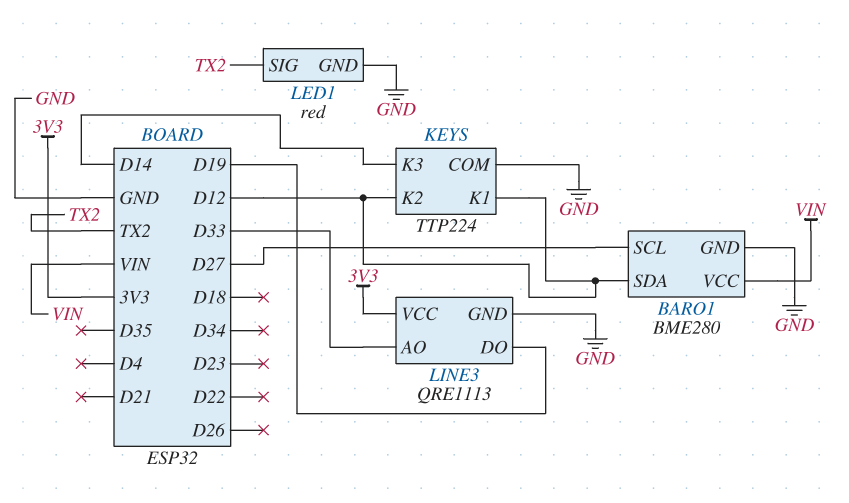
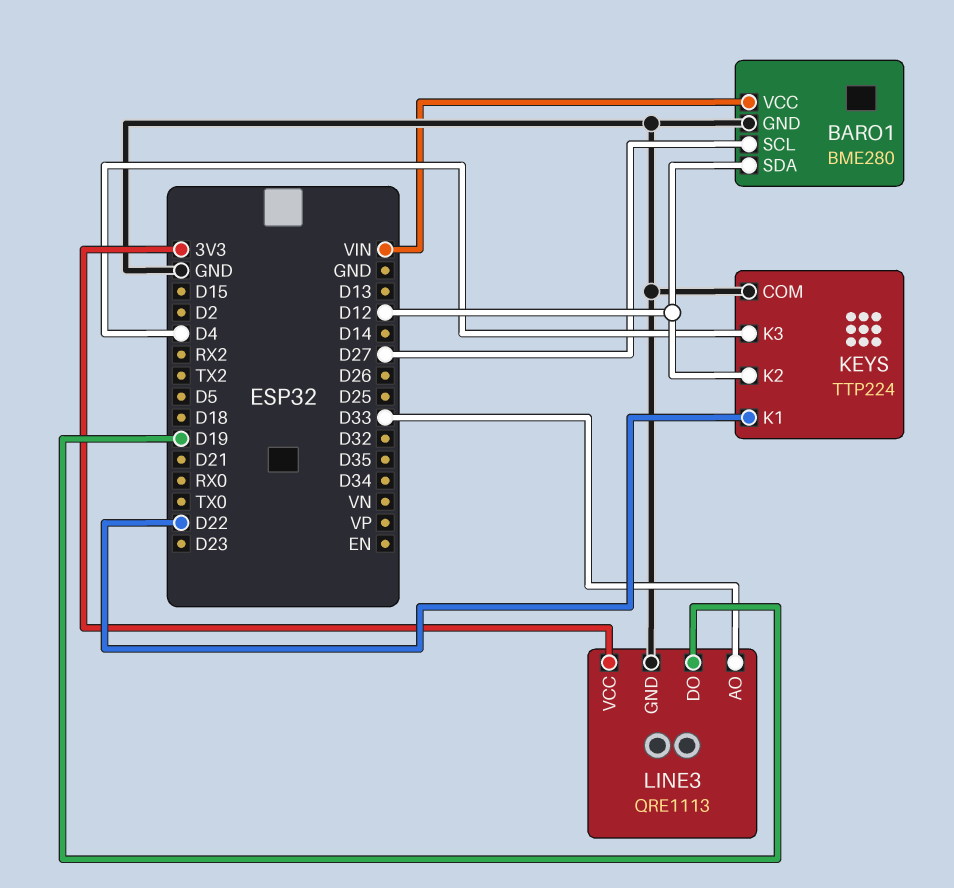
KEYS pin K1: D12 -> D22
KEYS pin K3: D14 -> D4
LED1: red -> none
LED1 pin GND: GND -> none
LED1 pin SIG: TX2 -> none

